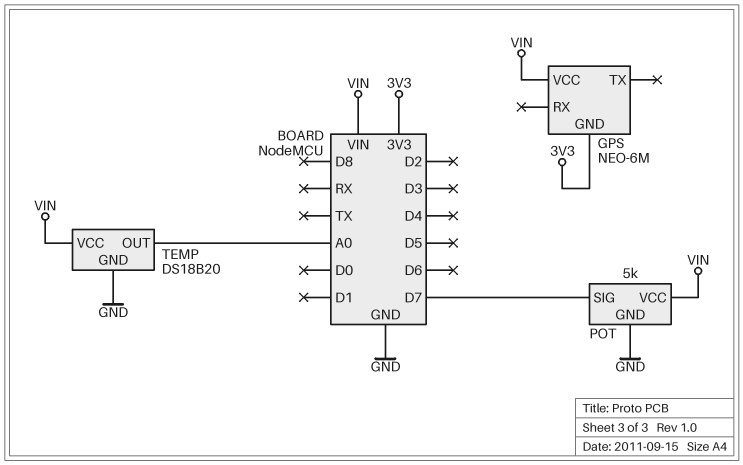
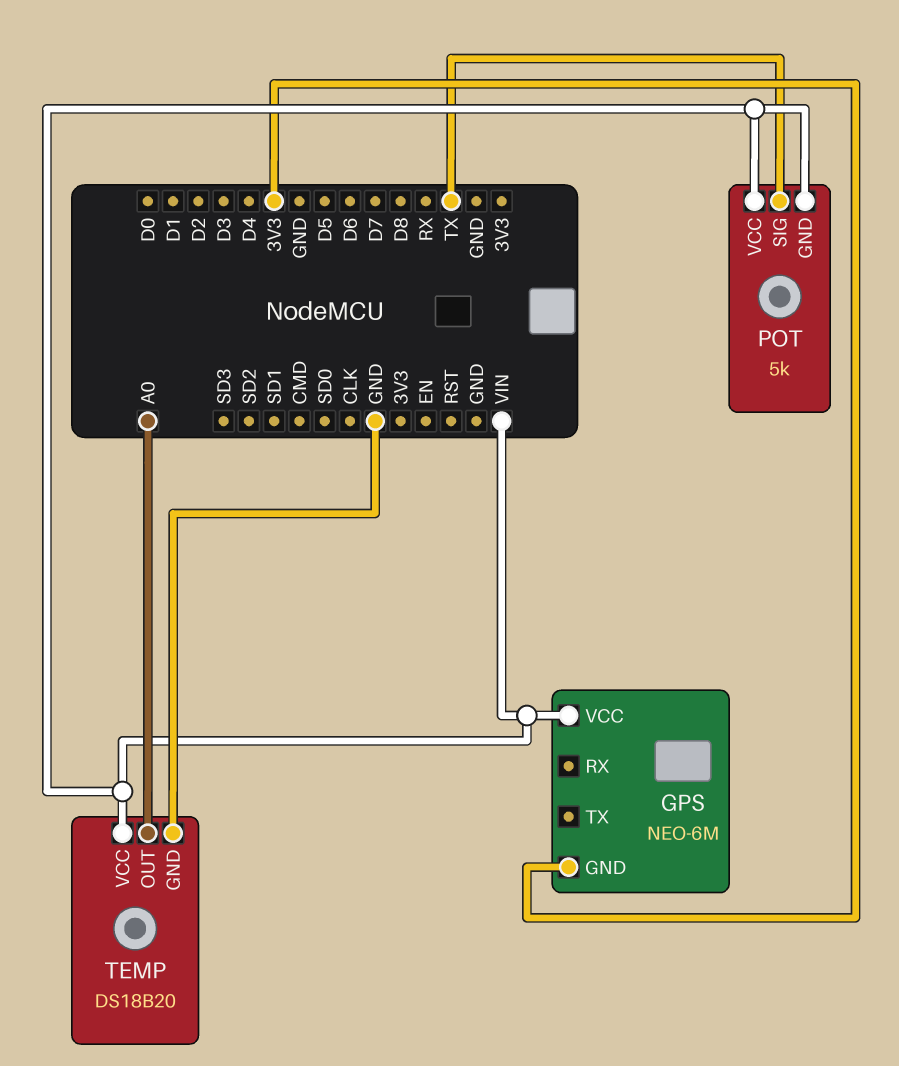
POT pin GND: GND -> VIN
POT pin SIG: D7 -> TX

